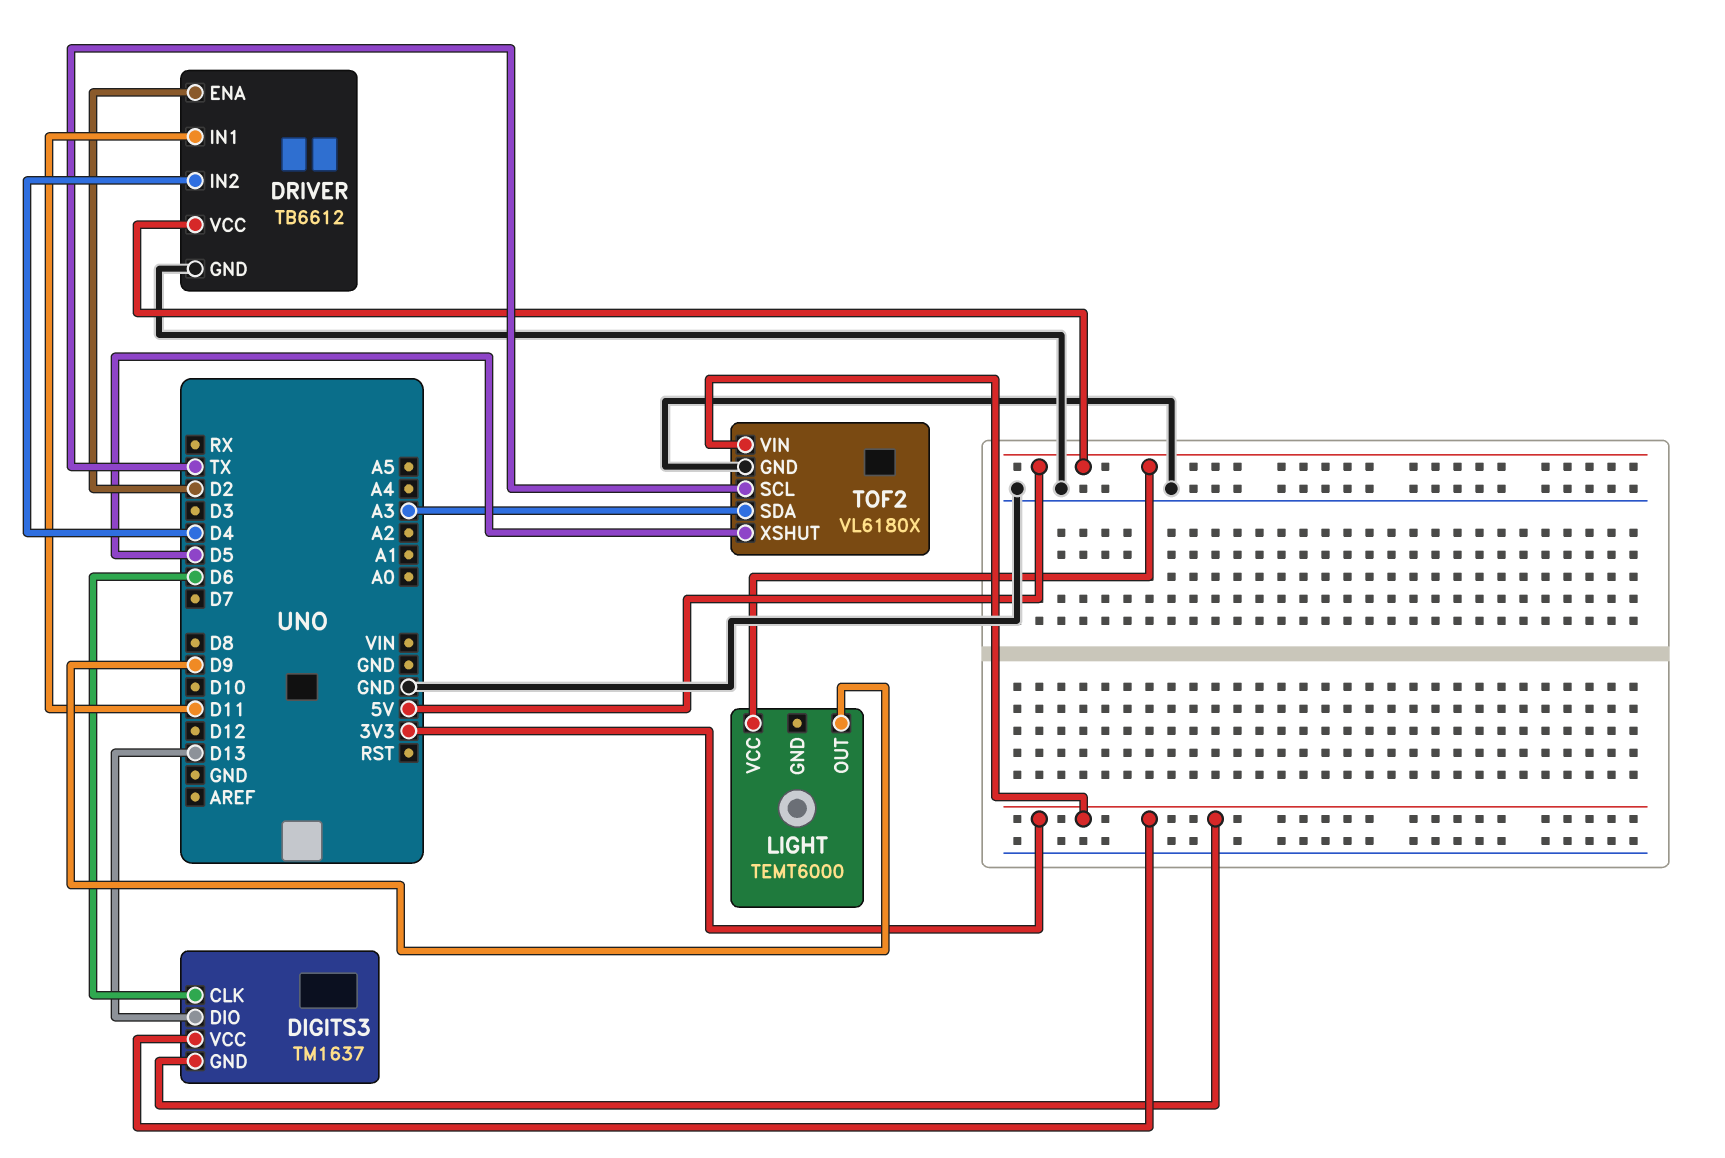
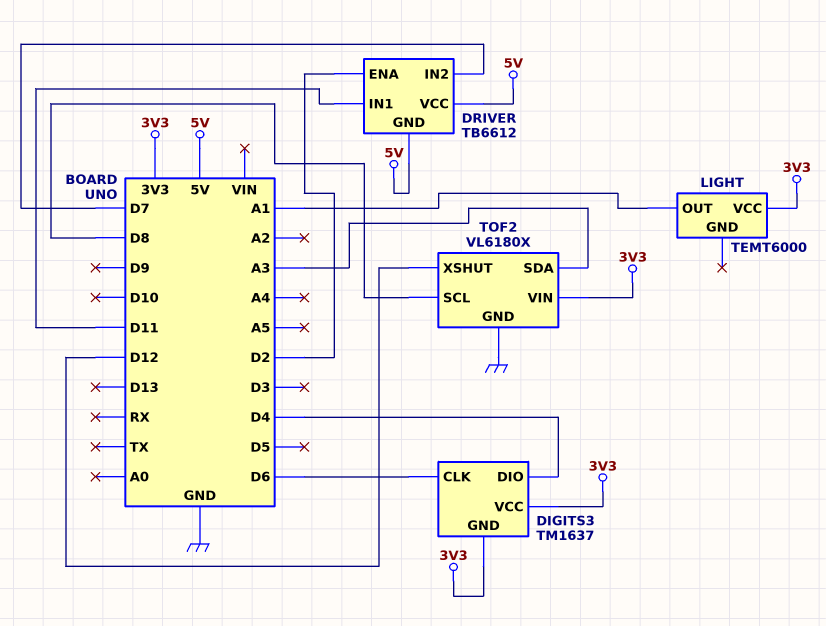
DIGITS3 pin DIO: D13 -> D4
DRIVER pin GND: GND -> 5V
DRIVER pin IN2: D4 -> D7
LIGHT pin OUT: D9 -> A1
LIGHT pin VCC: 5V -> 3V3
TOF2 pin SCL: TX -> D8
TOF2 pin XSHUT: D5 -> D12

